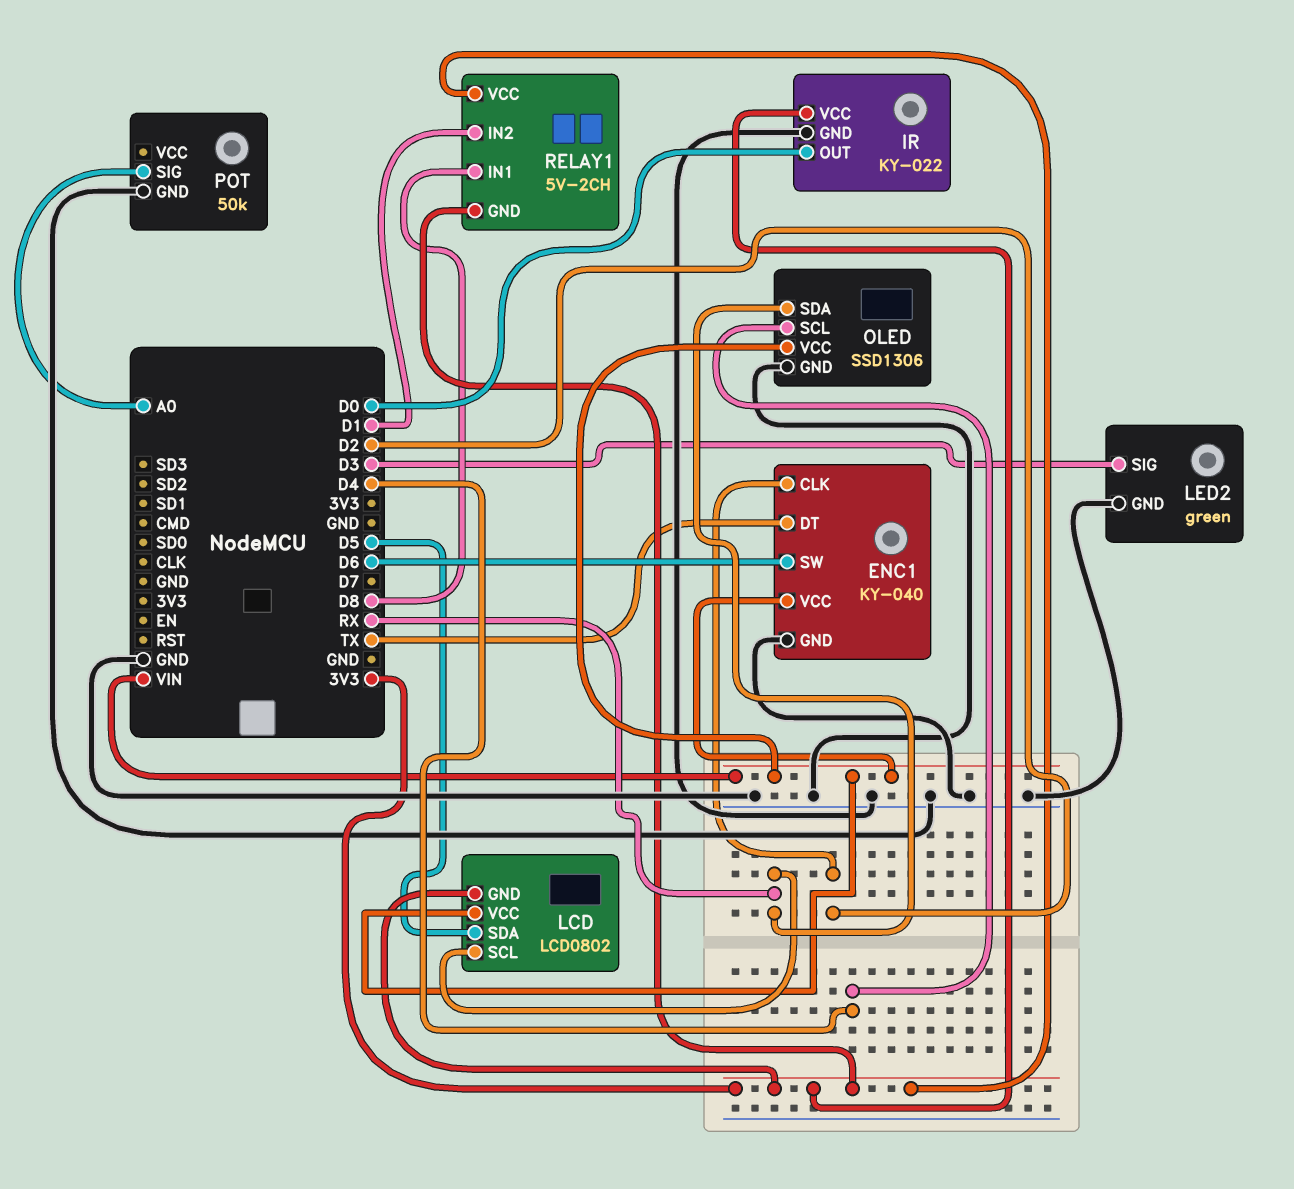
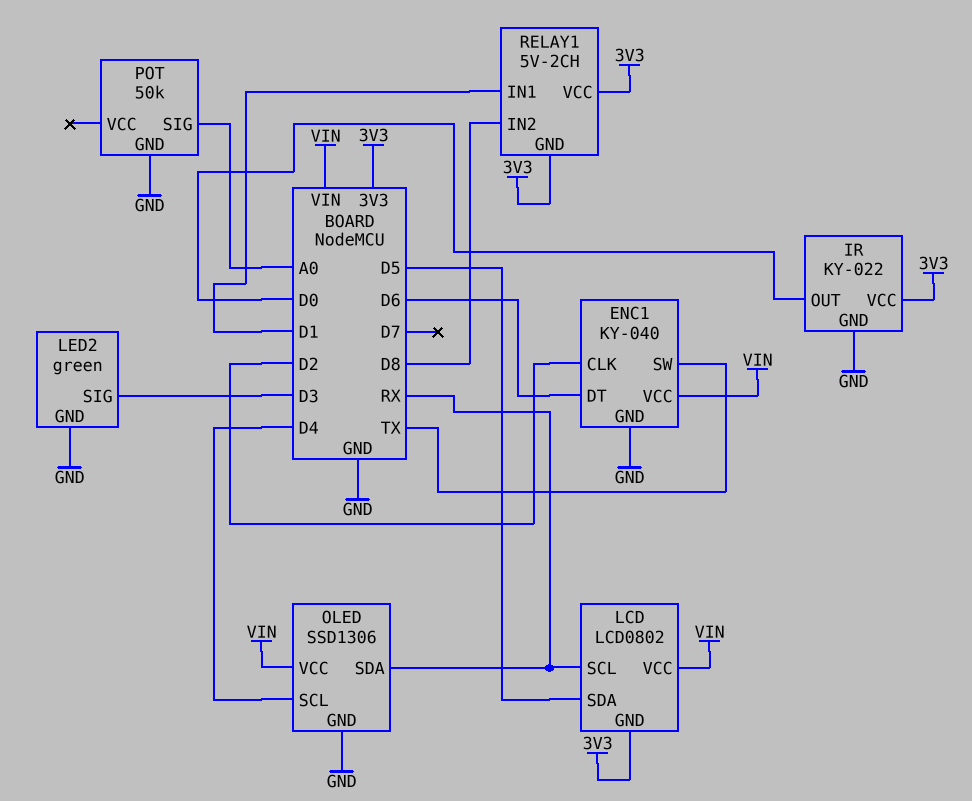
ENC1 pin DT: TX -> D6
ENC1 pin SW: D6 -> TX
RELAY1 pin IN1: D8 -> D1
RELAY1 pin IN2: D1 -> D8

